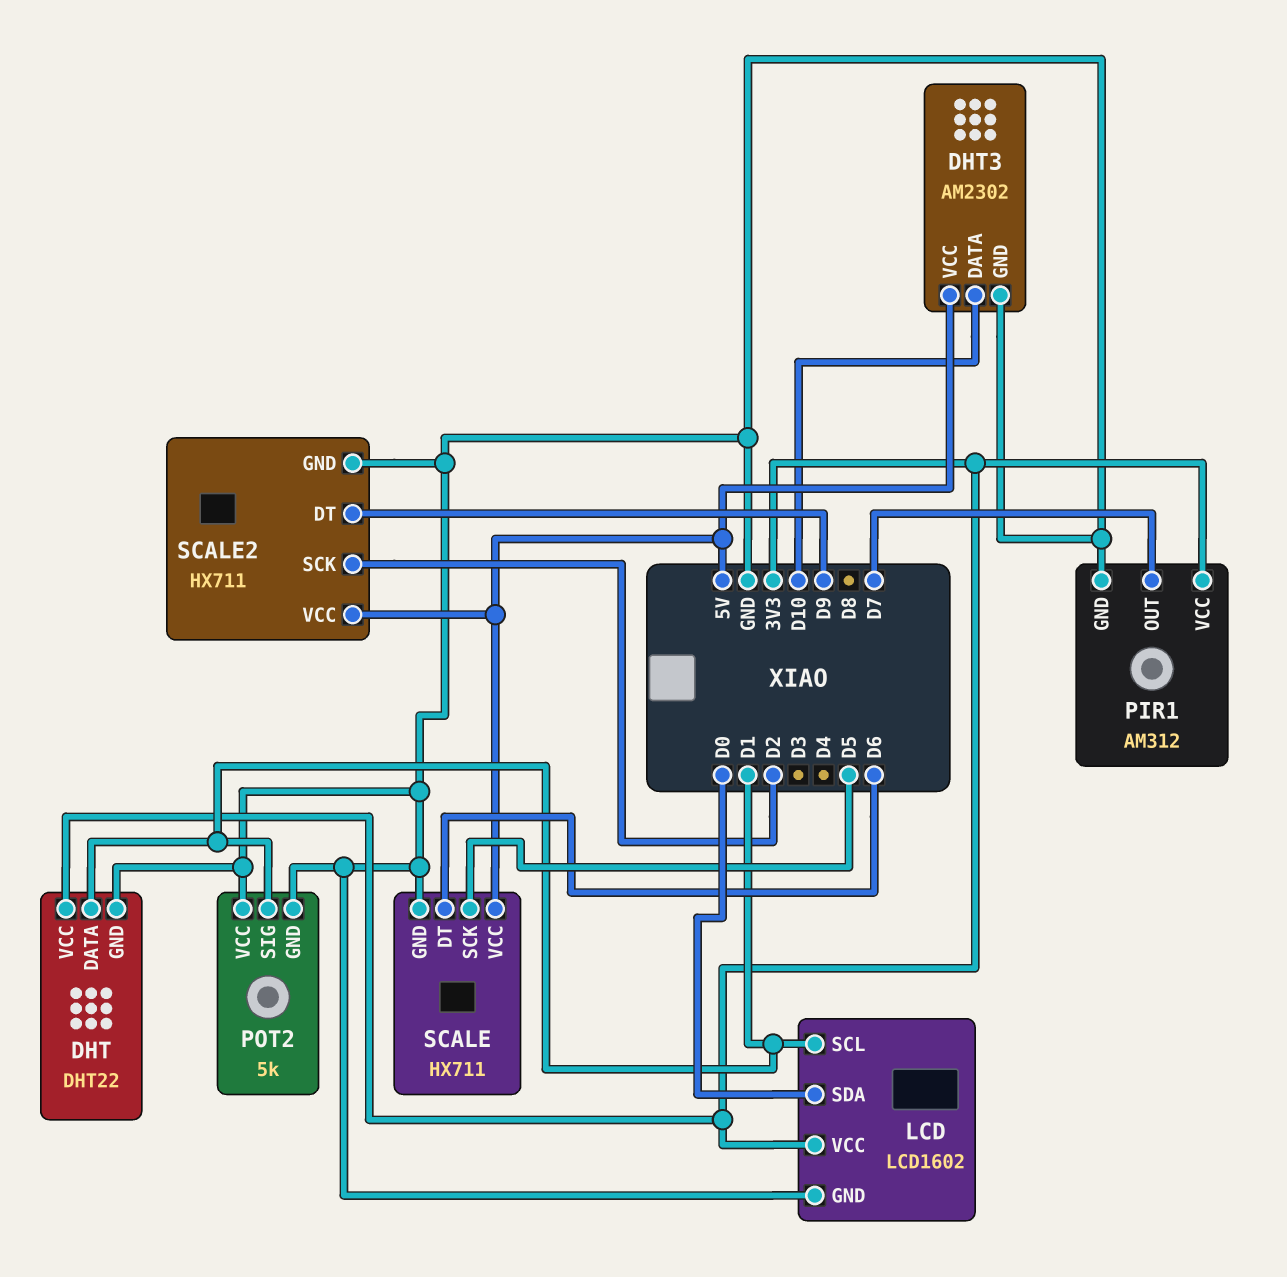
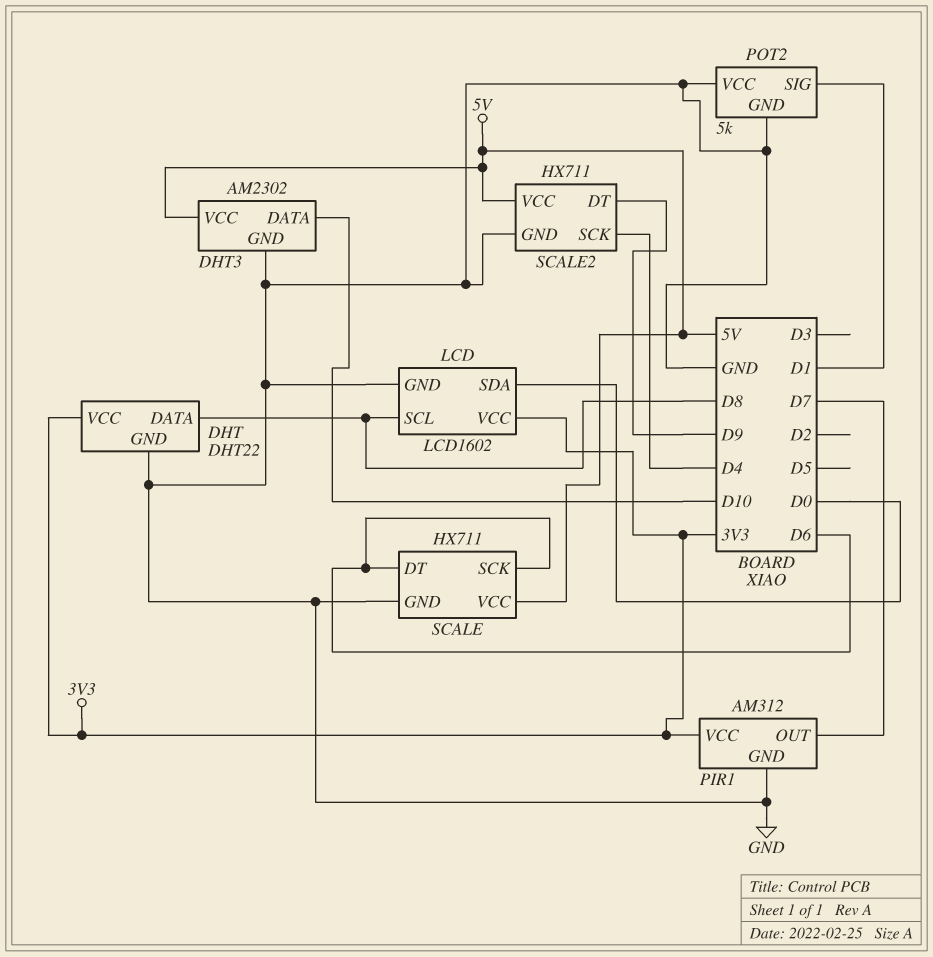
DHT pin DATA: D1 -> D8
LCD pin SCL: D1 -> D8
SCALE pin SCK: D5 -> D6
SCALE2 pin SCK: D2 -> D4

